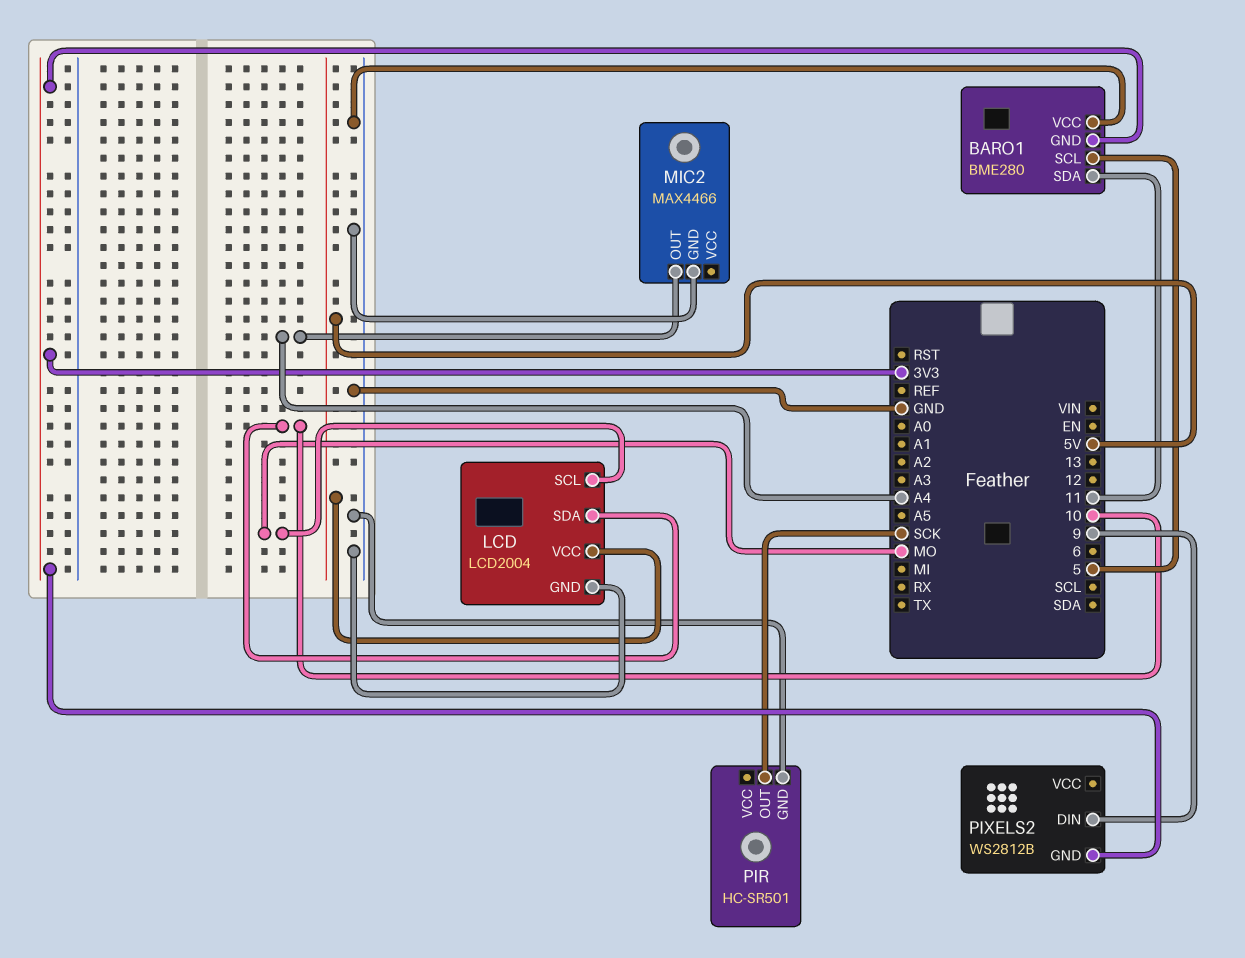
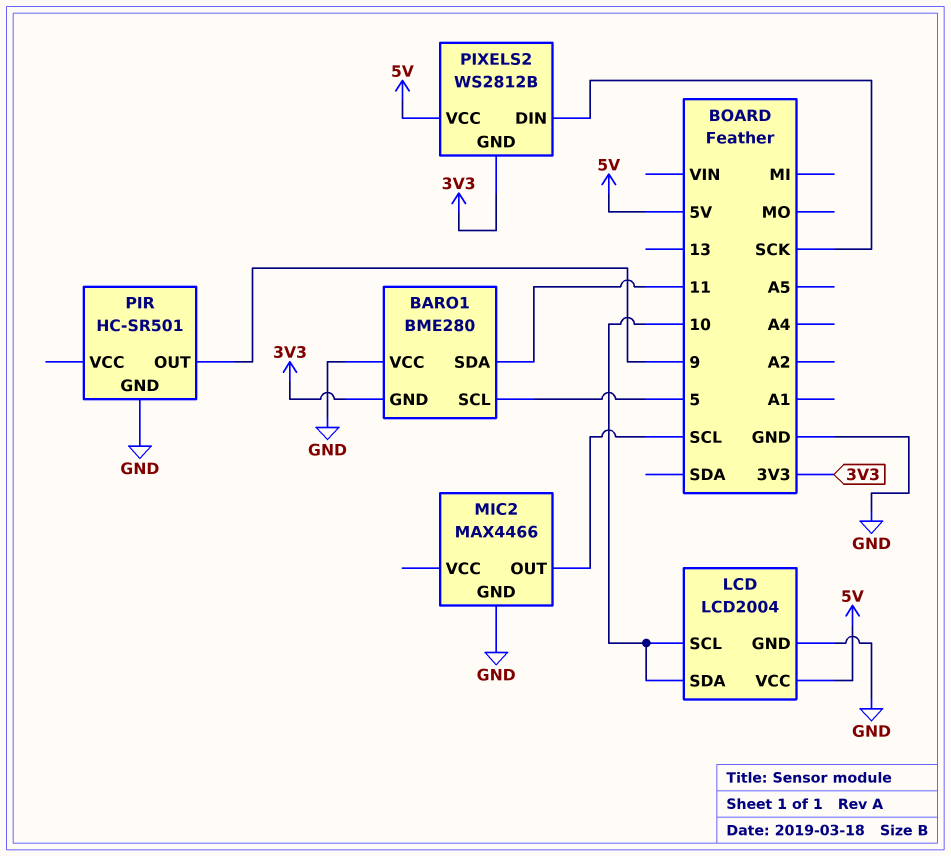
LCD pin SCL: MO -> 10
MIC2 pin OUT: A4 -> SCL
PIR pin OUT: SCK -> 9
PIXELS2 pin DIN: 9 -> SCK
PIXELS2 pin VCC: none -> 5V

